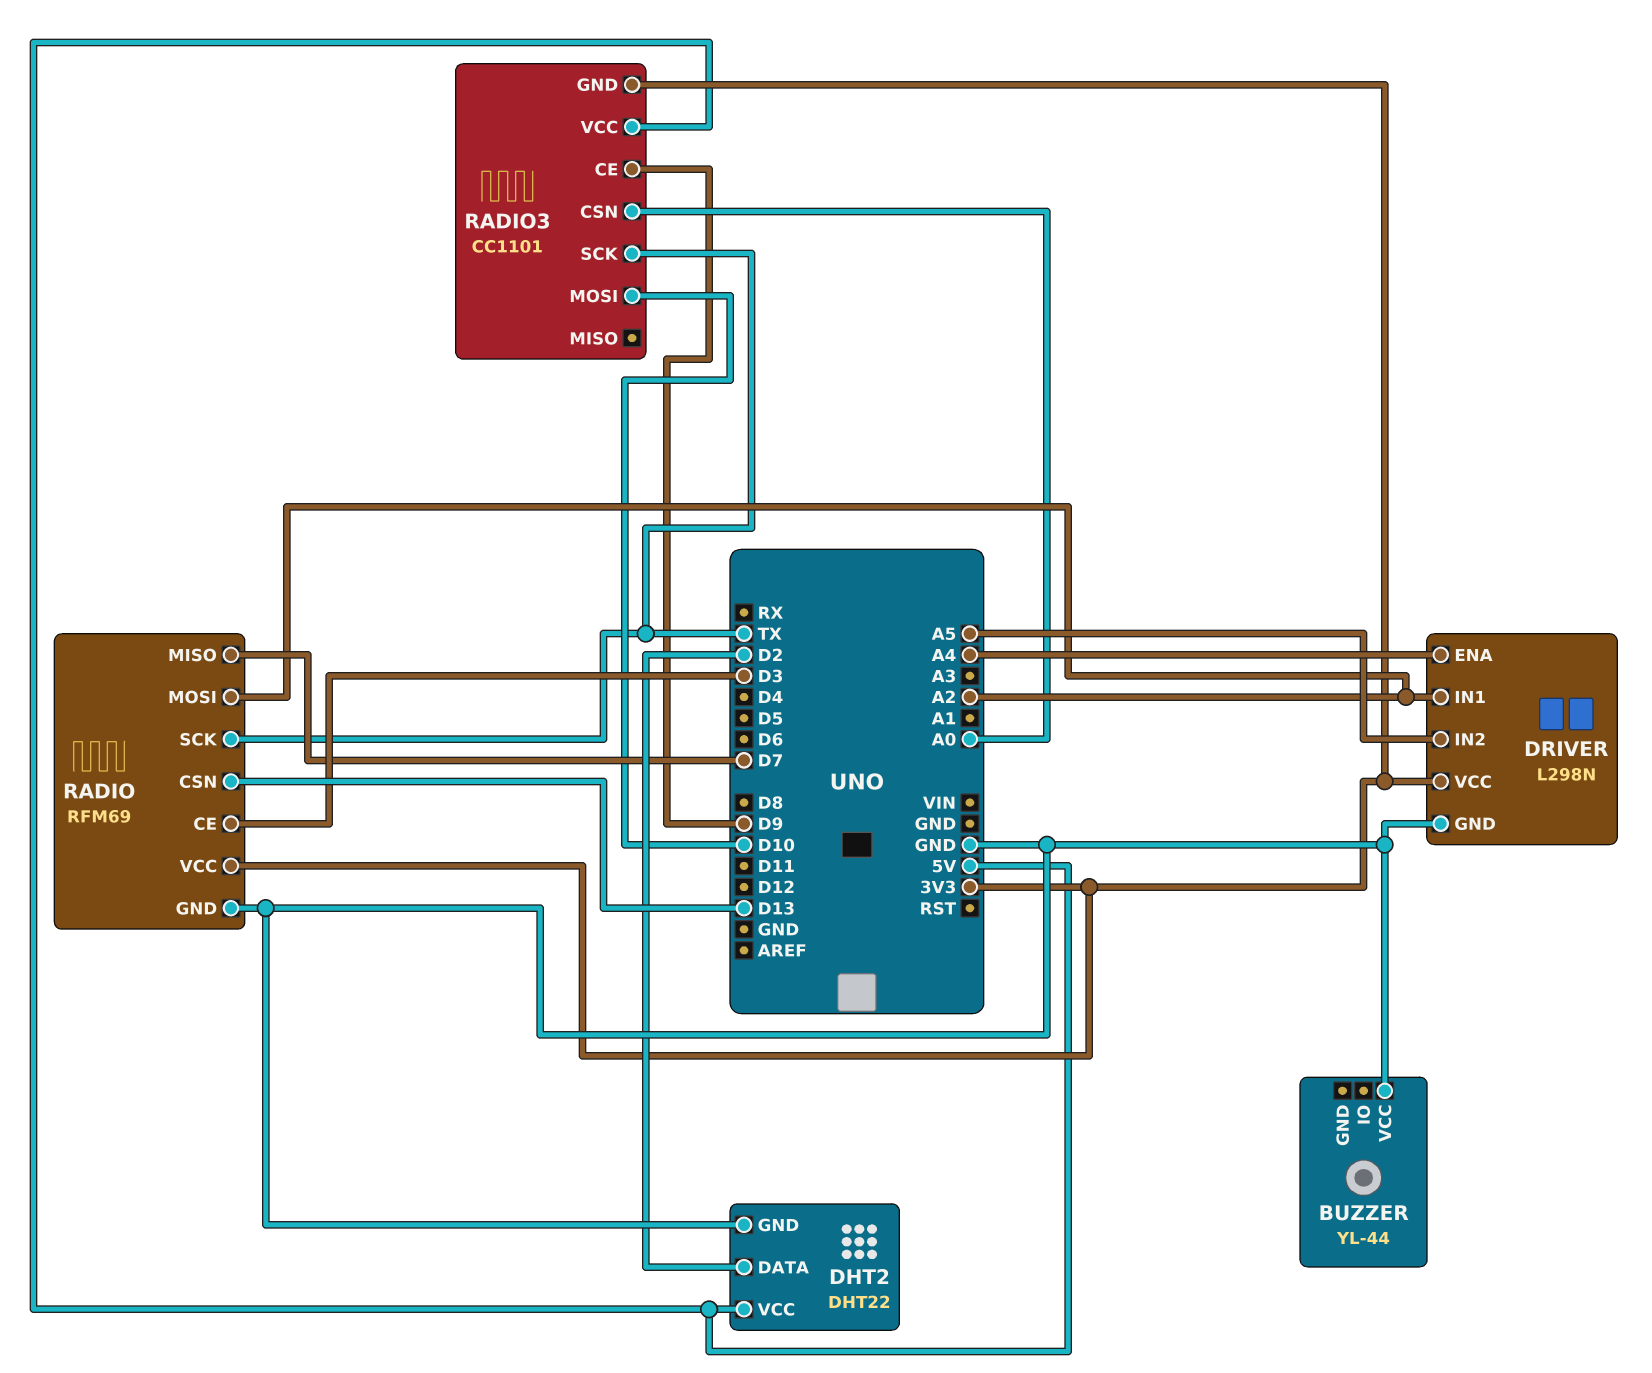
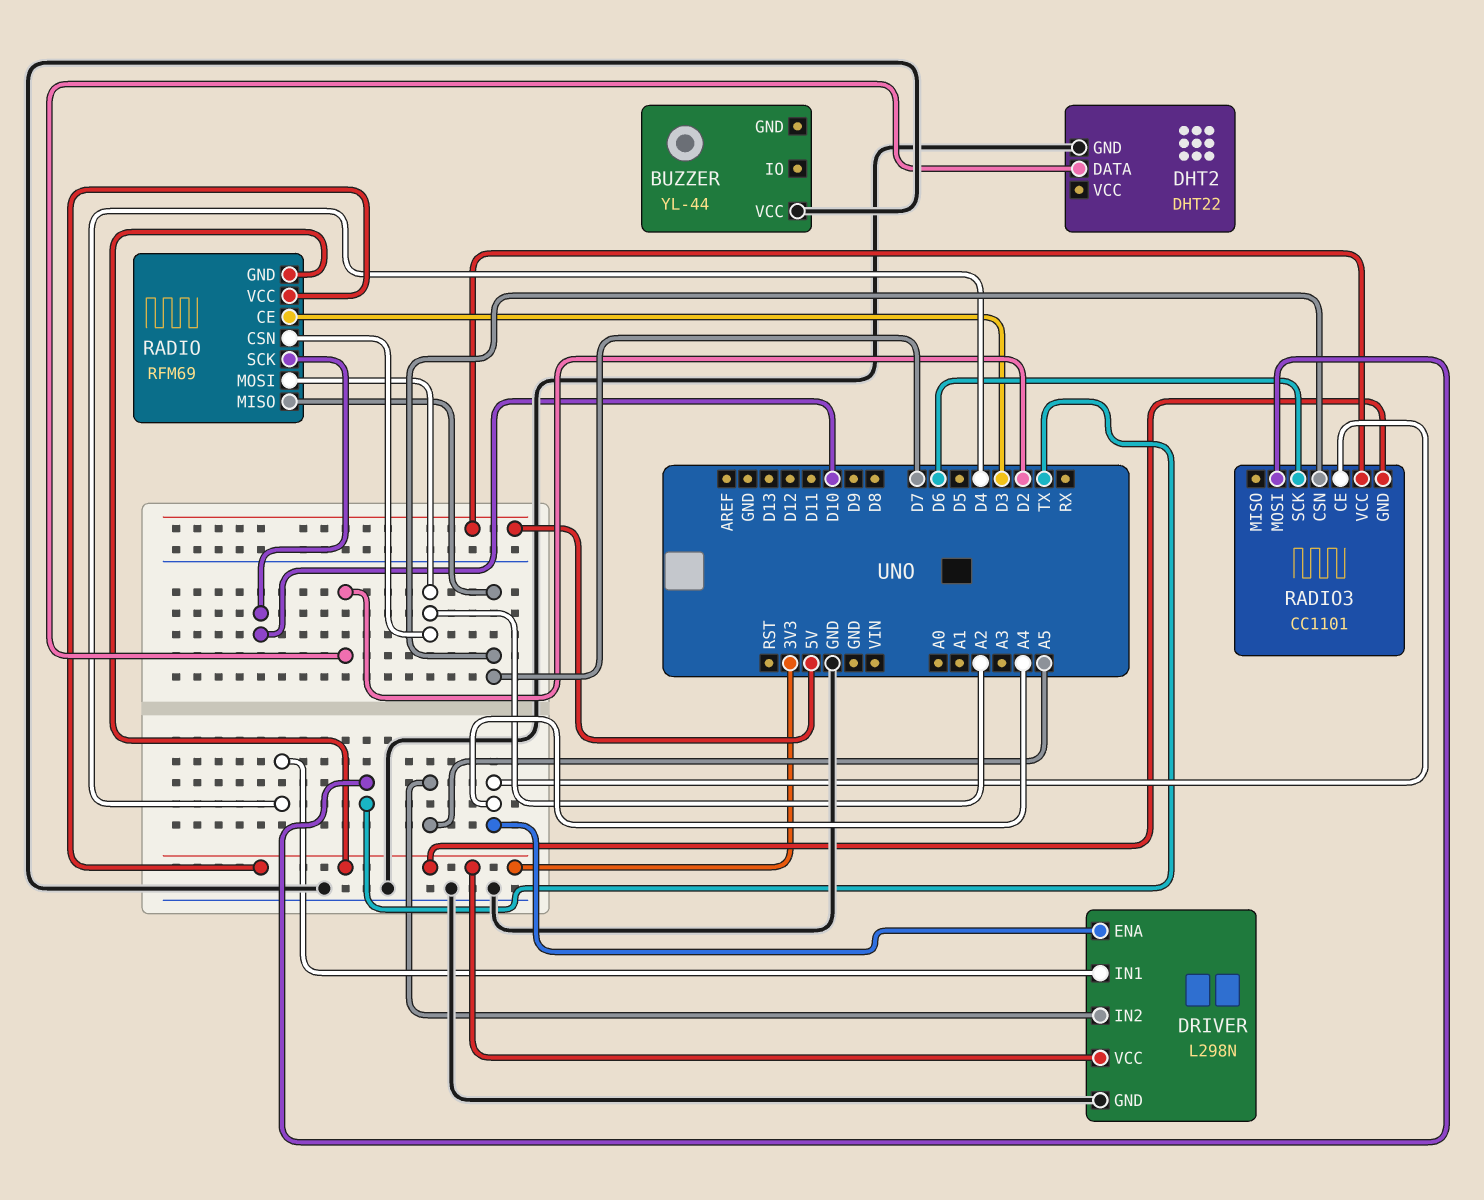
DHT2 pin VCC: 5V -> none
DRIVER pin IN1: A2 -> D4
RADIO pin CSN: D13 -> A2
RADIO pin GND: GND -> 3V3
RADIO pin SCK: TX -> D10
RADIO3 pin CE: D9 -> A4
RADIO3 pin CSN: A0 -> D7
RADIO3 pin MOSI: D10 -> TX
RADIO3 pin SCK: TX -> D6

